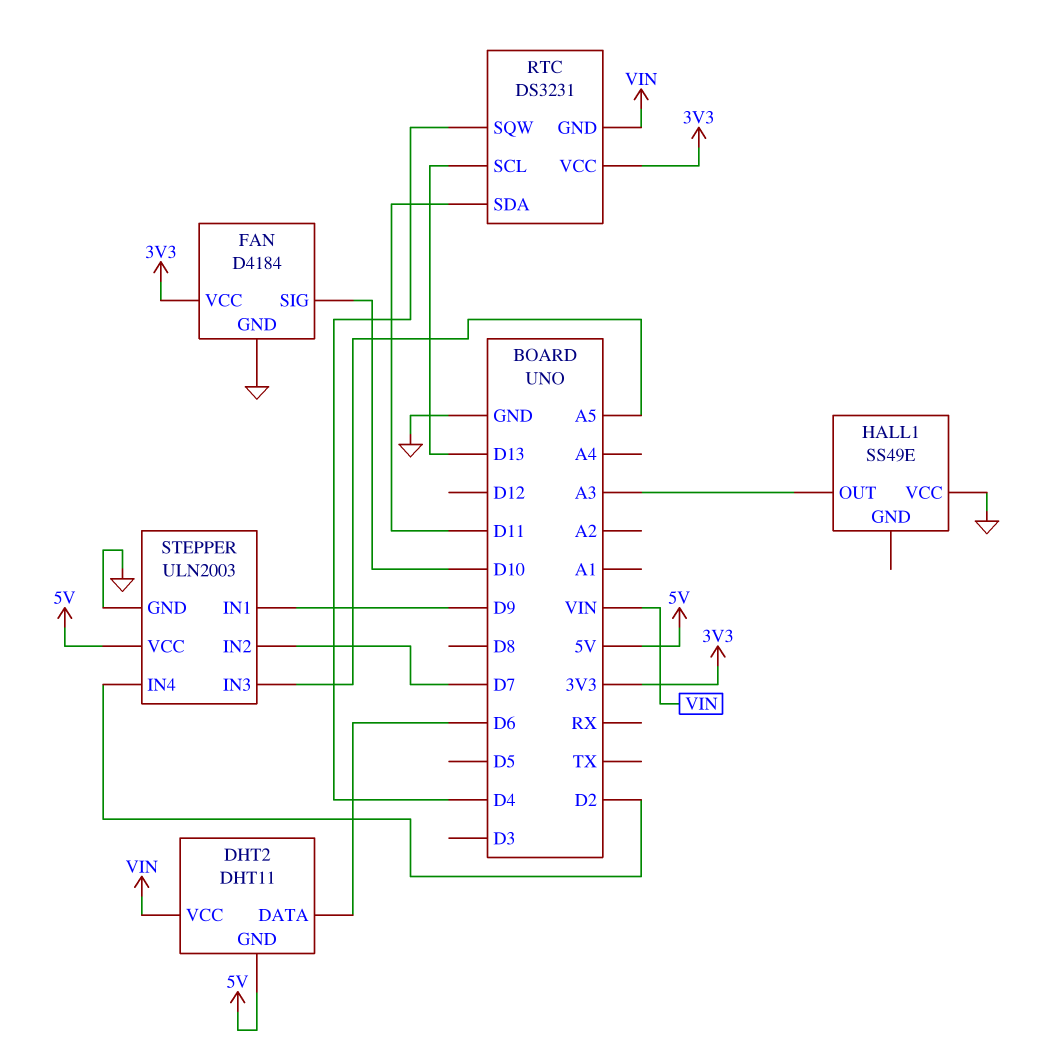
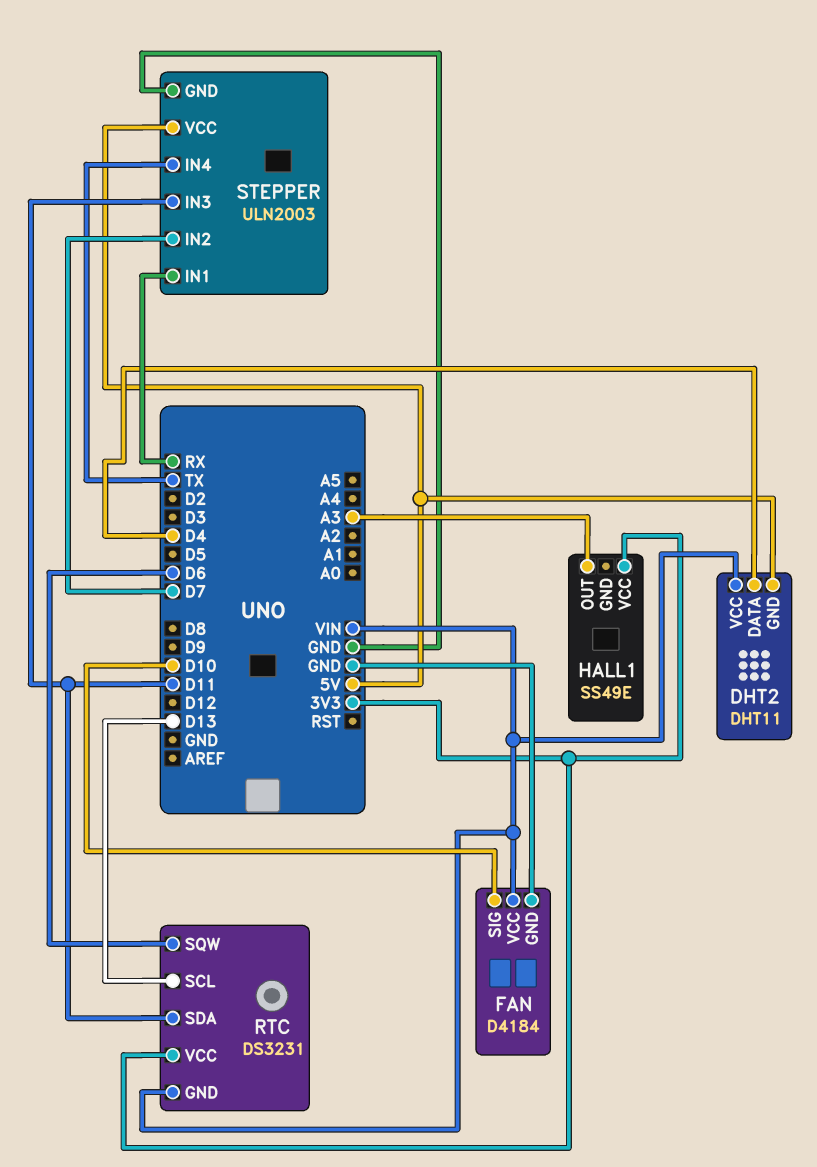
DHT2 pin DATA: D6 -> D4
FAN pin VCC: 3V3 -> VIN
HALL1 pin VCC: GND -> 3V3
RTC pin SQW: D4 -> D6
STEPPER pin IN1: D9 -> RX
STEPPER pin IN3: A5 -> D11
STEPPER pin IN4: D2 -> TX

